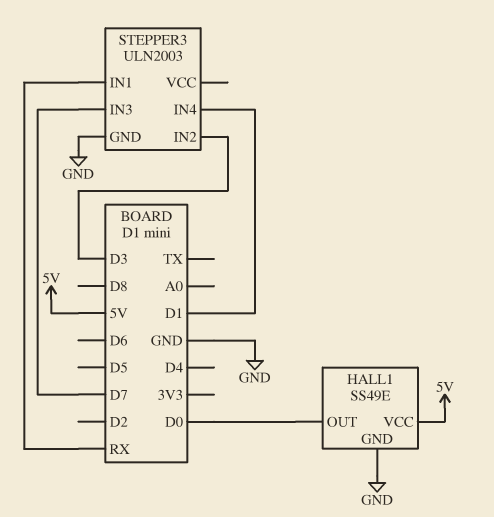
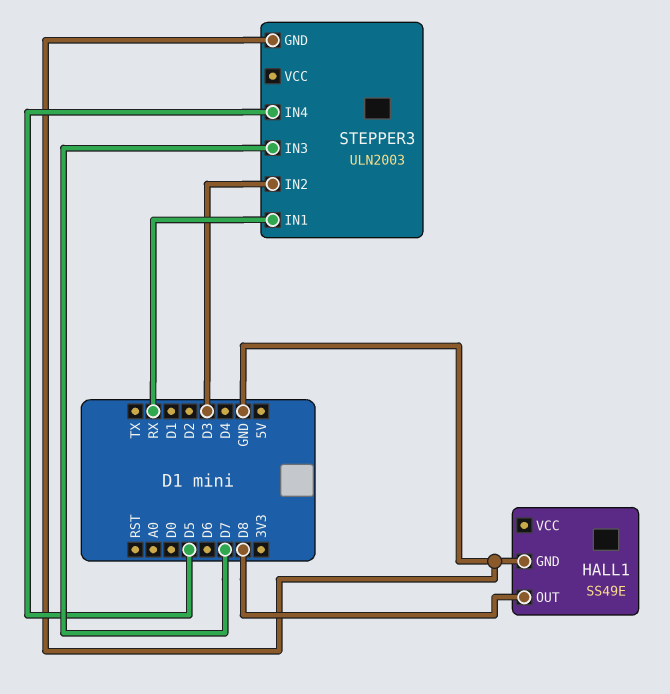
HALL1 pin OUT: D0 -> D8
HALL1 pin VCC: 5V -> none
STEPPER3 pin IN4: D1 -> D5

